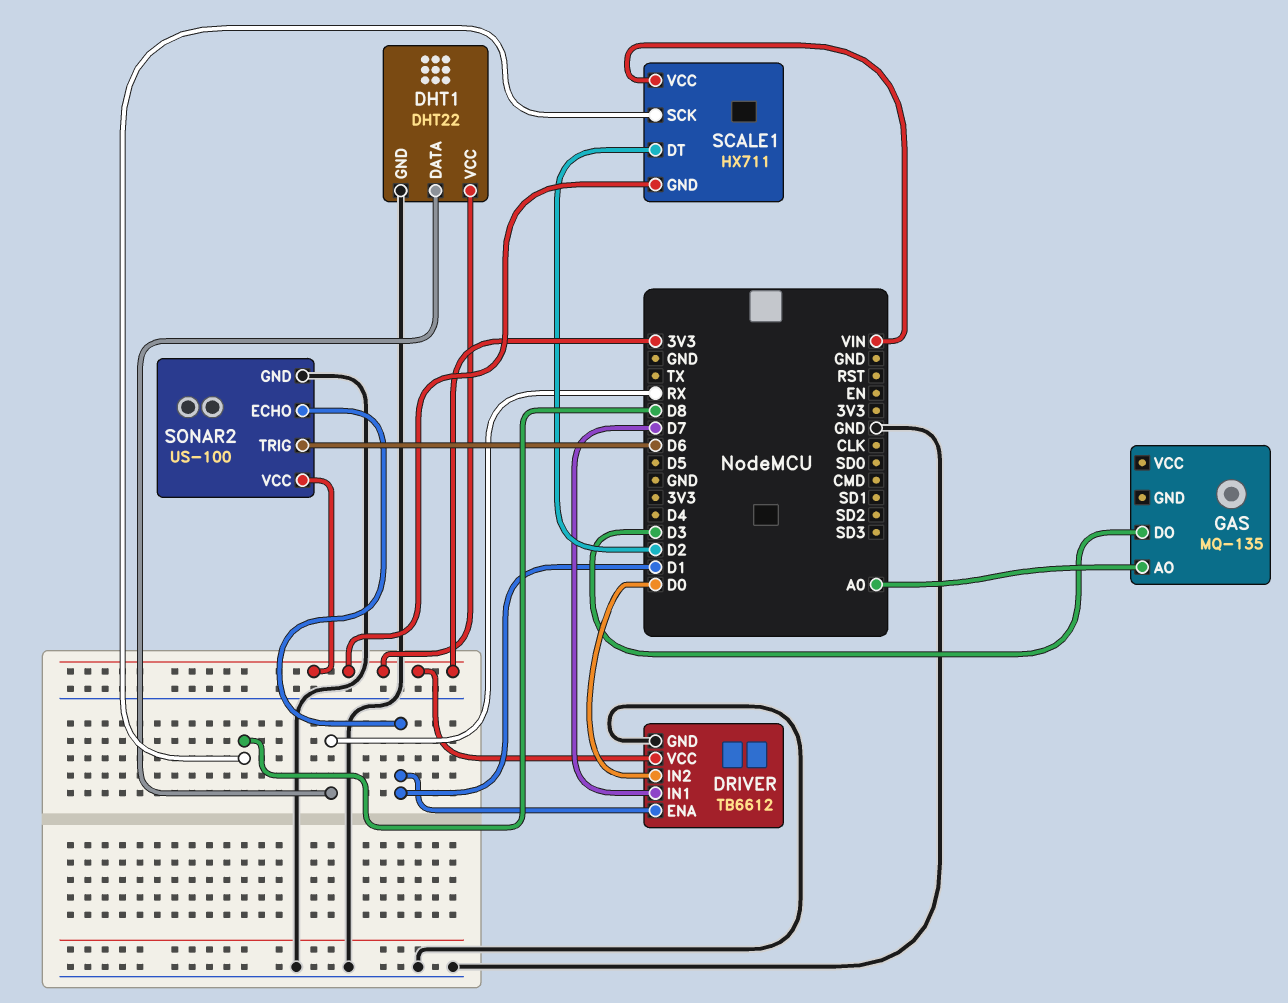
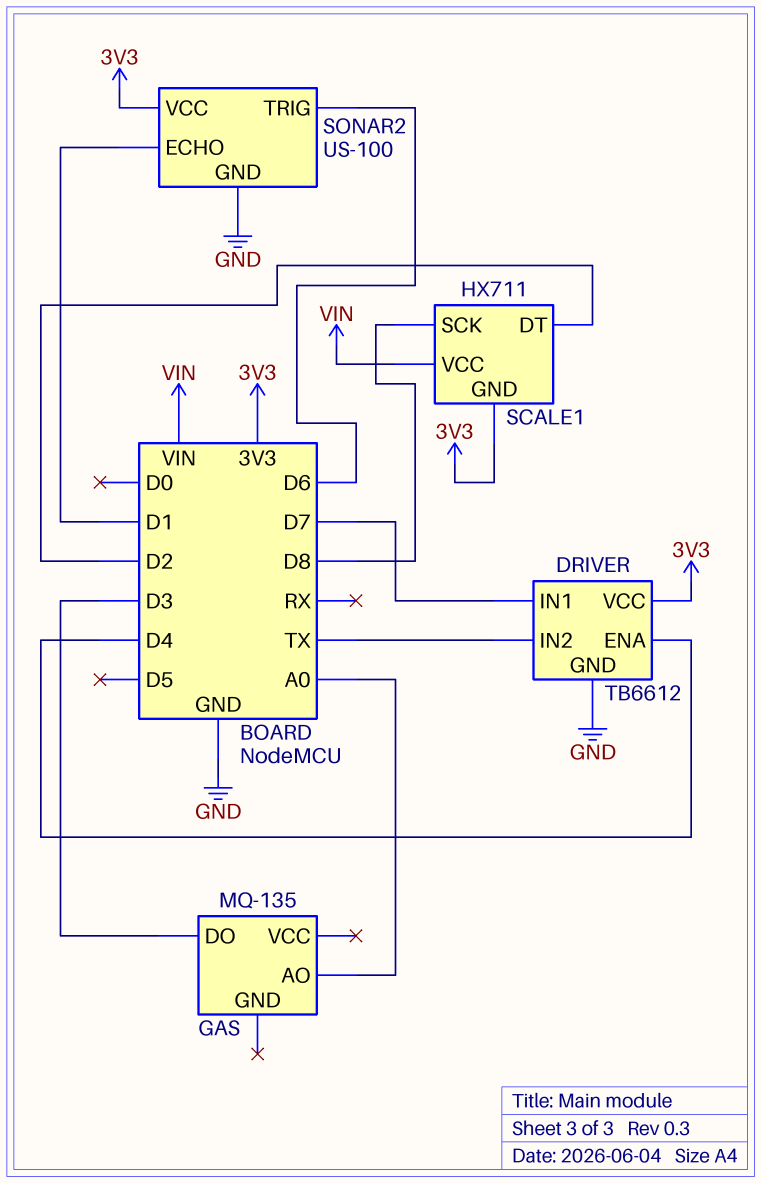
DHT1: DHT22 -> none
DHT1 pin DATA: RX -> none
DHT1 pin GND: GND -> none
DHT1 pin VCC: 3V3 -> none
DRIVER pin ENA: D1 -> D4
DRIVER pin IN2: D0 -> TX

